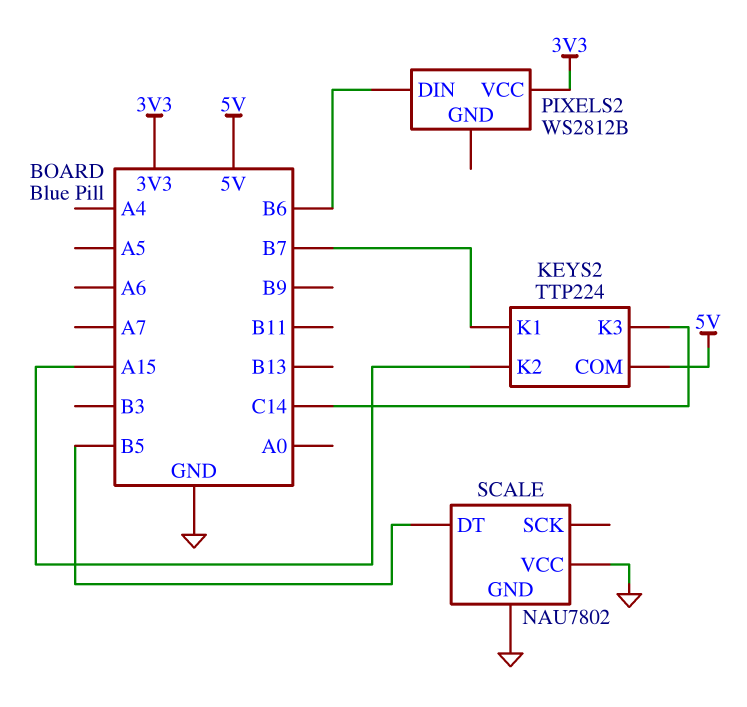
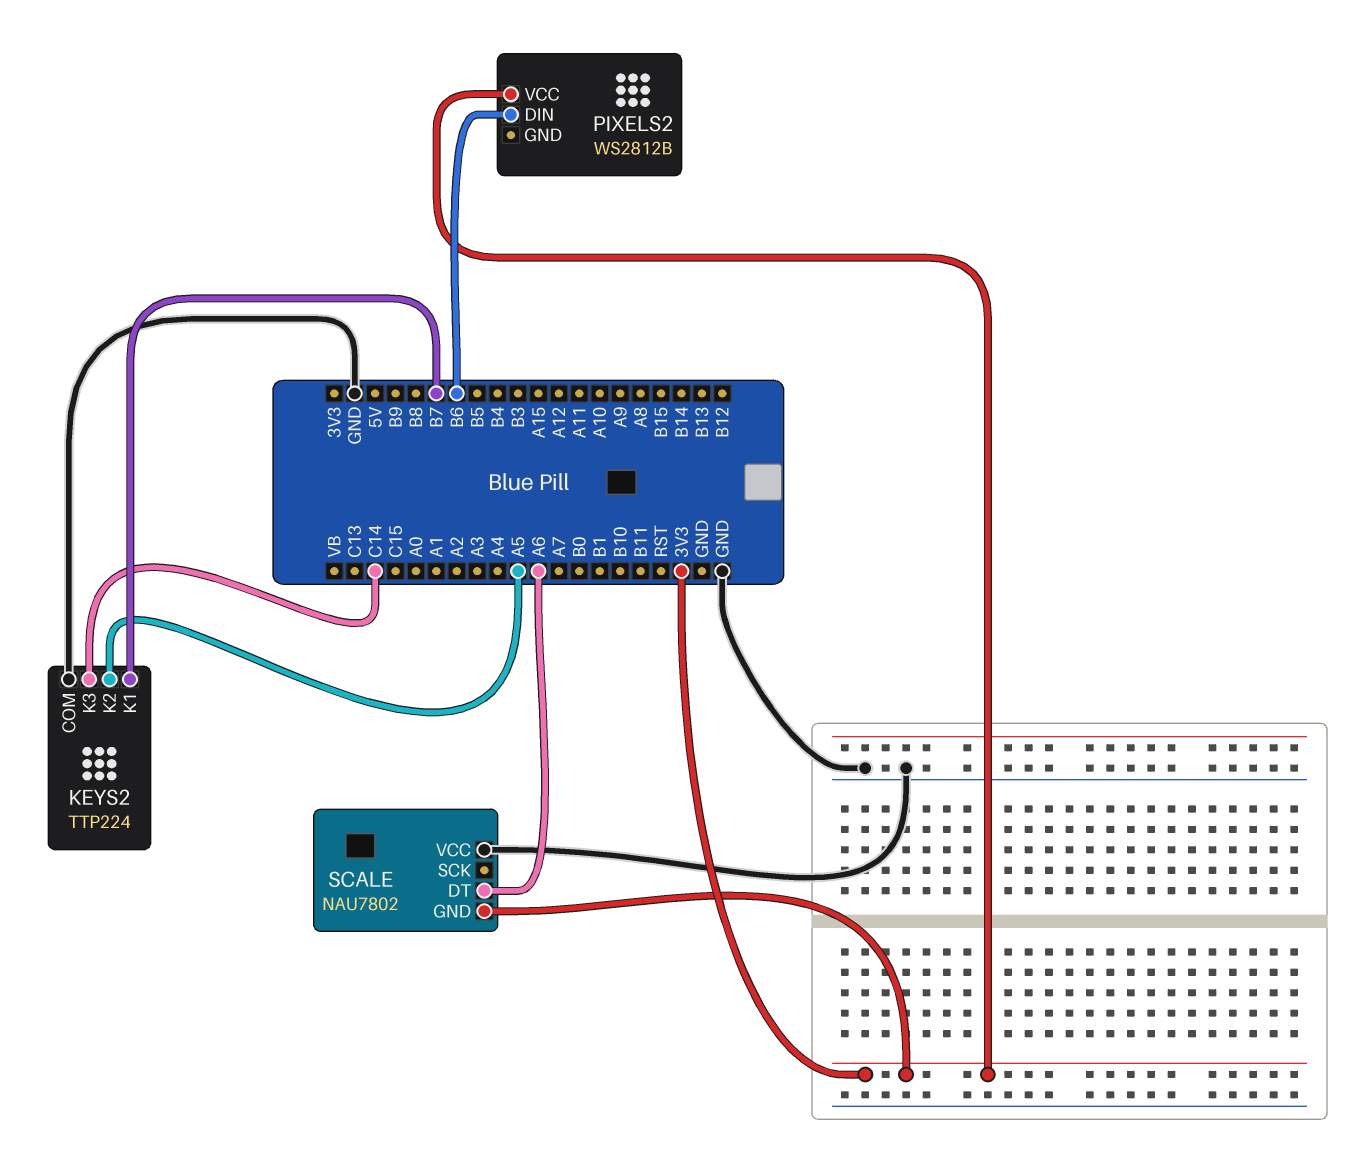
KEYS2 pin COM: 5V -> GND
KEYS2 pin K2: A15 -> A5
SCALE pin DT: B5 -> A6
SCALE pin GND: GND -> 3V3

